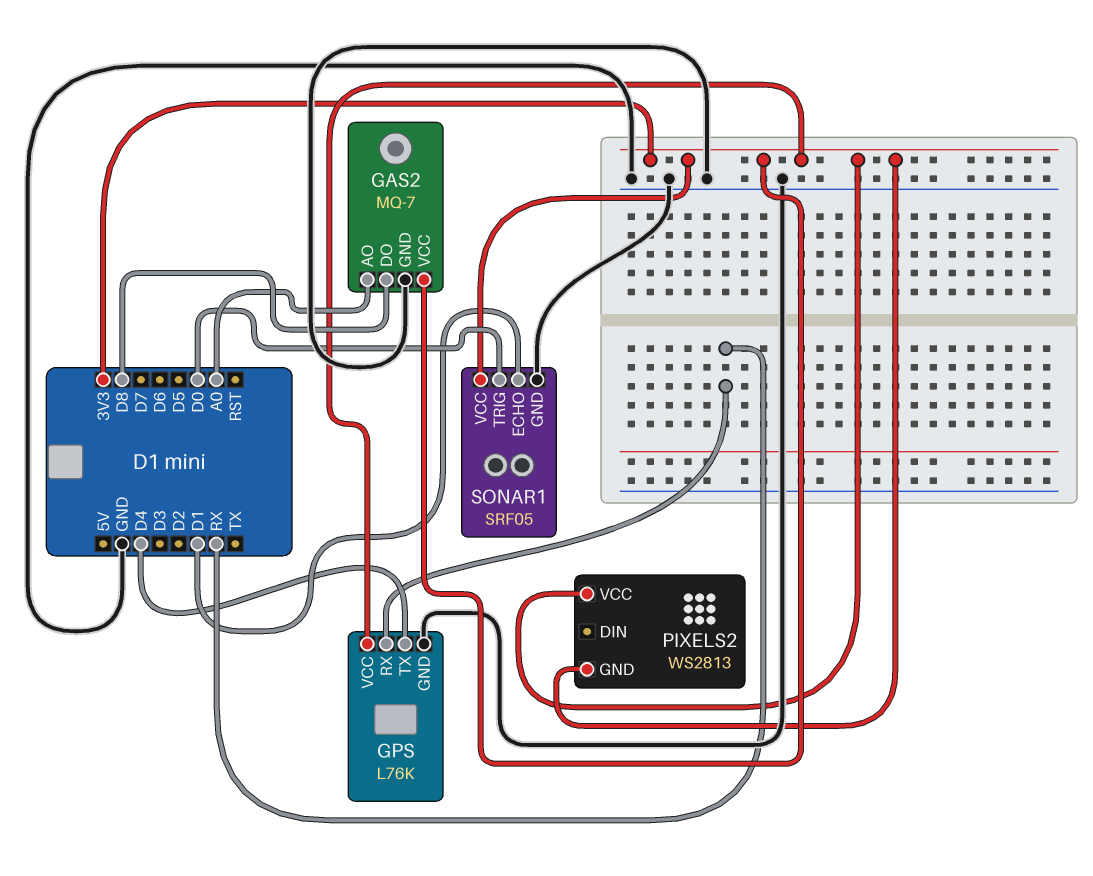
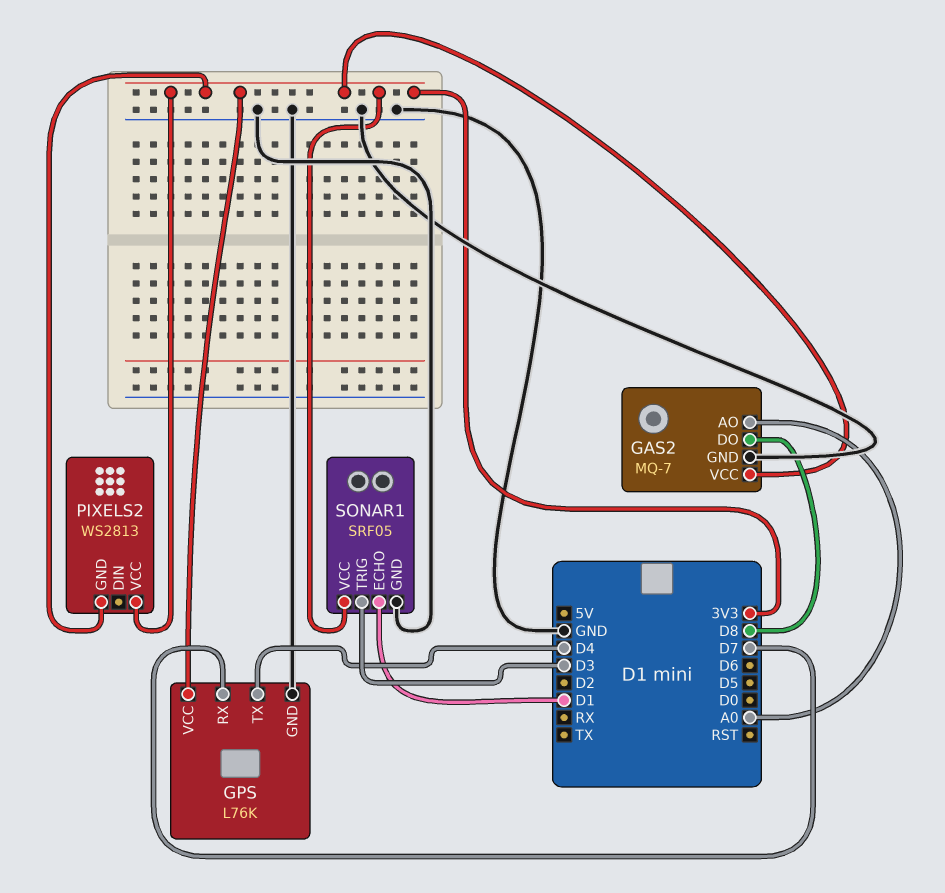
GPS pin RX: RX -> D7
SONAR1 pin TRIG: D0 -> D3

